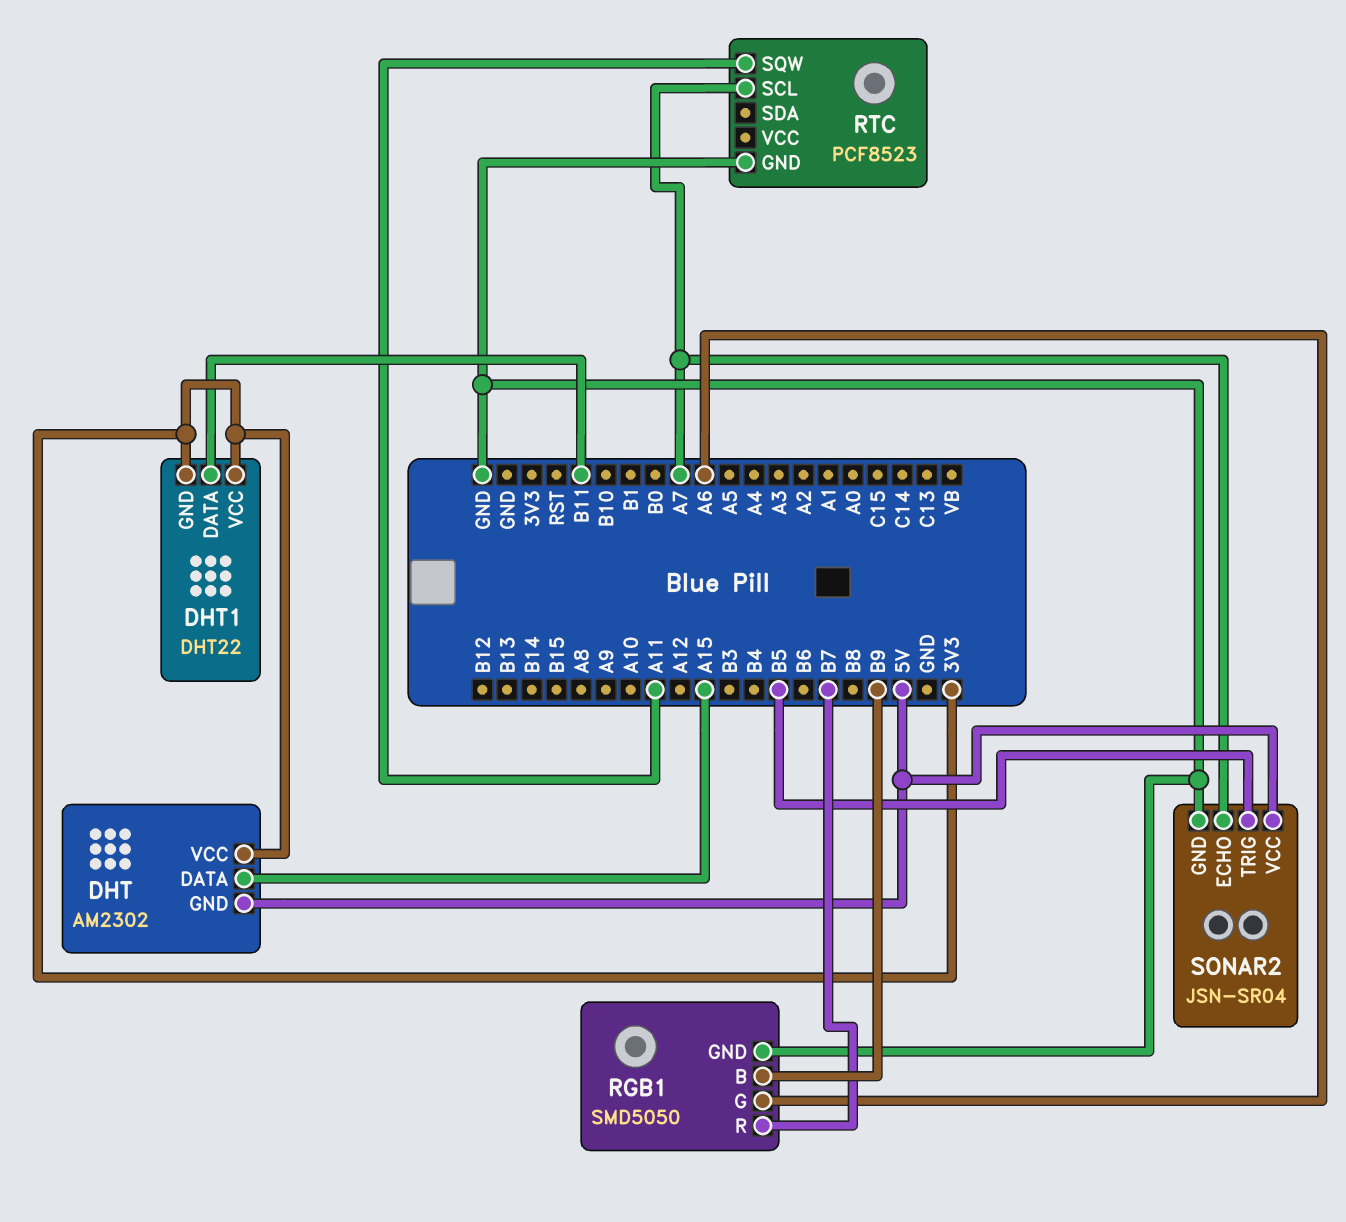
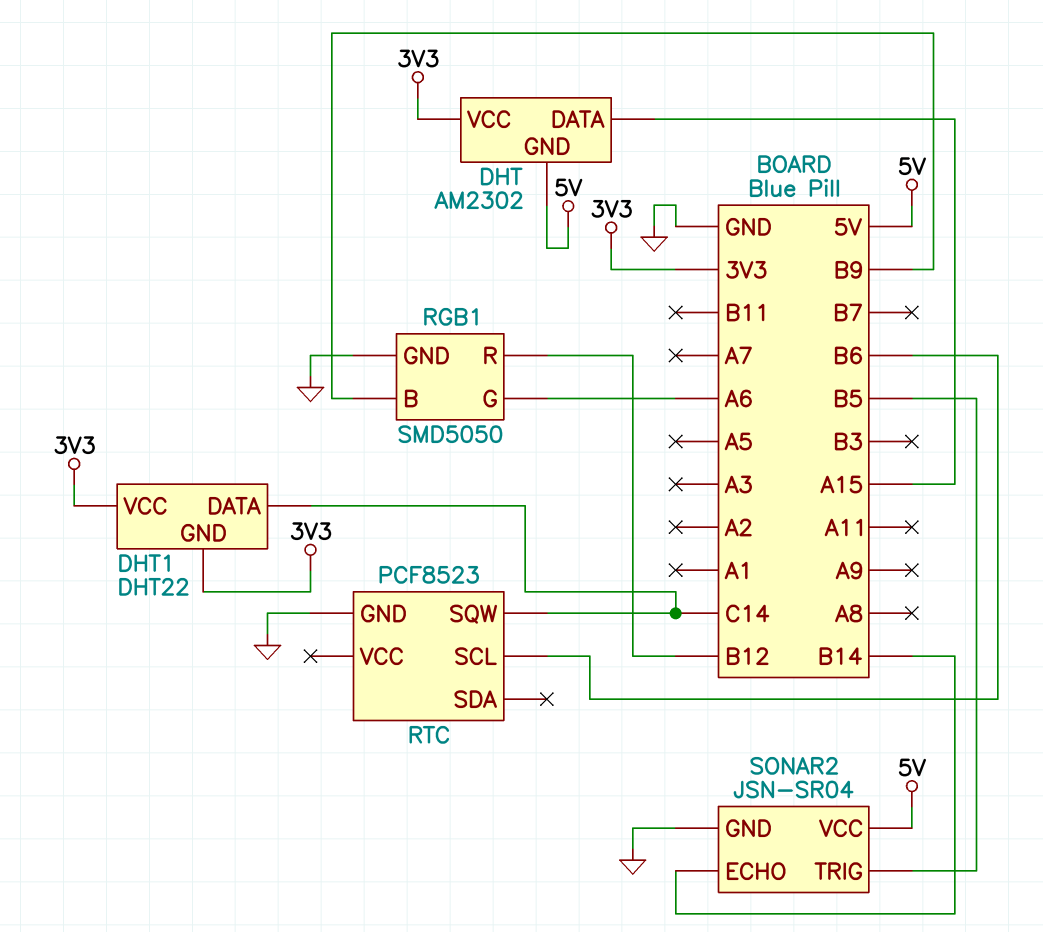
DHT1 pin DATA: B11 -> C14
RGB1 pin R: B7 -> B12
RTC pin SCL: A7 -> B6
RTC pin SQW: A11 -> C14
SONAR2 pin ECHO: A7 -> B14

